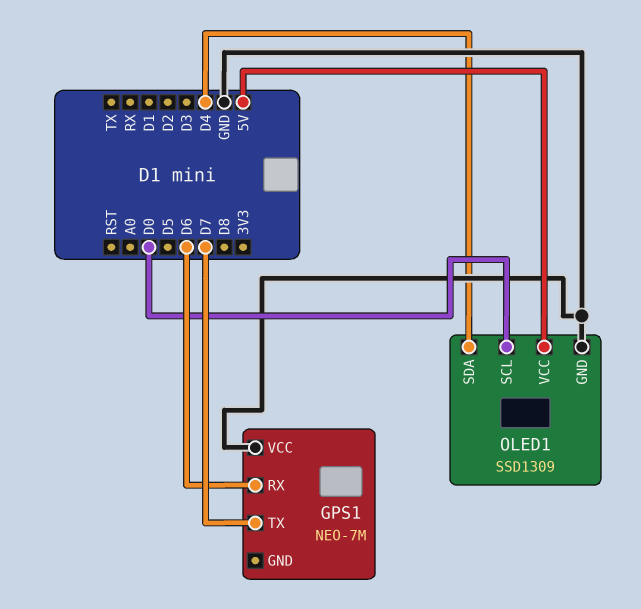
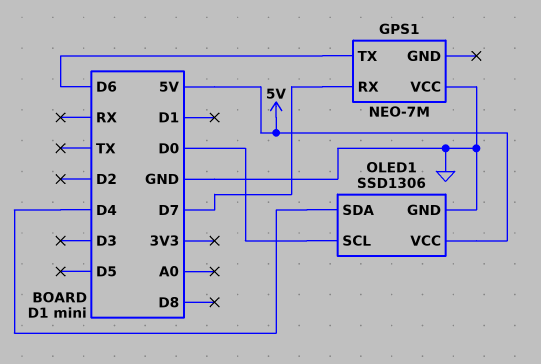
GPS1 pin RX: D6 -> D7
GPS1 pin TX: D7 -> D6
OLED1: SSD1309 -> SSD1306

